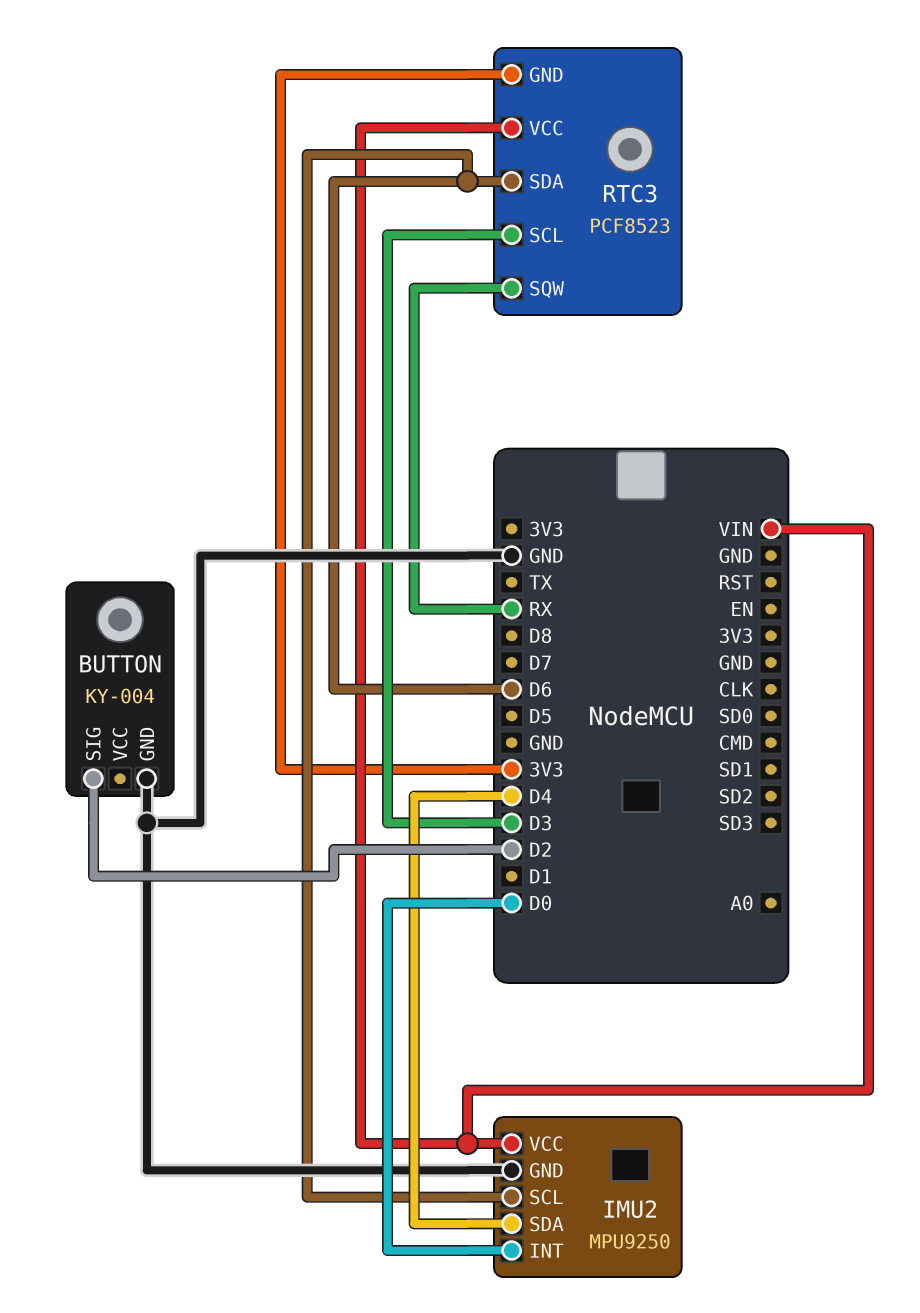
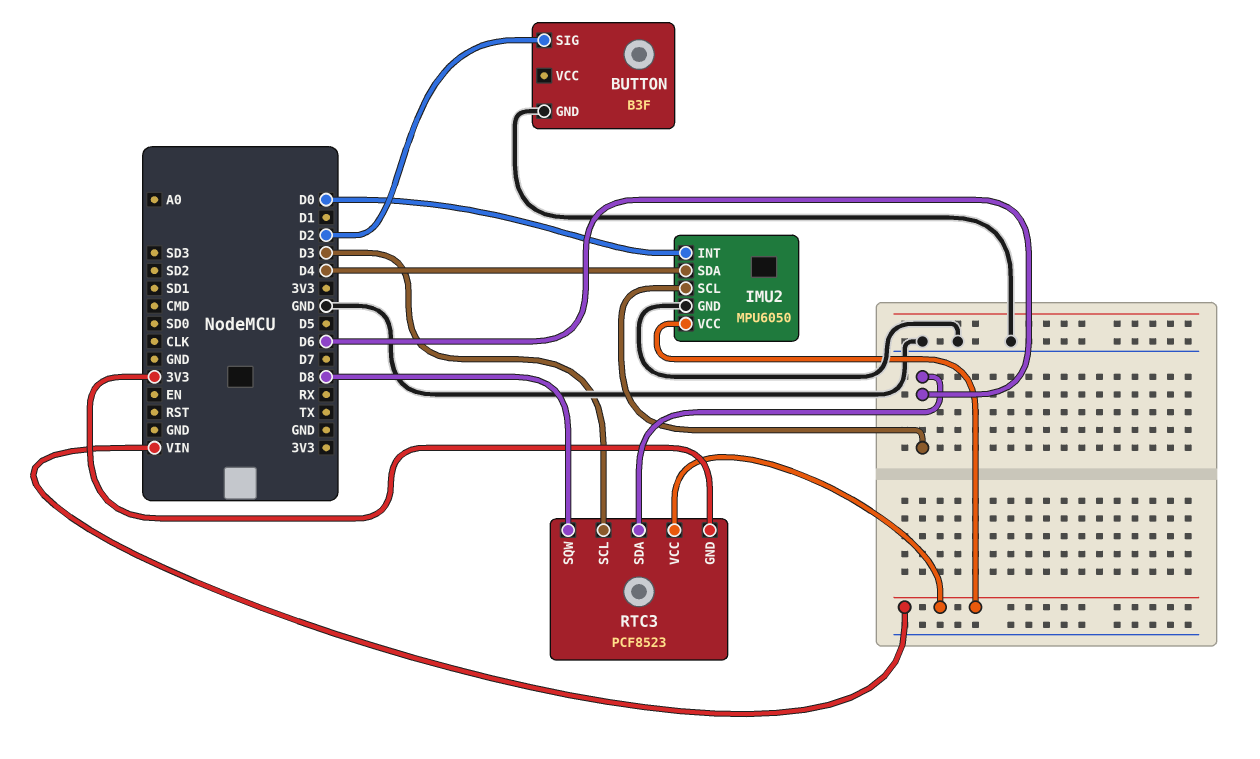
BUTTON: KY-004 -> B3F
IMU2: MPU9250 -> MPU6050
RTC3 pin SQW: RX -> D8

